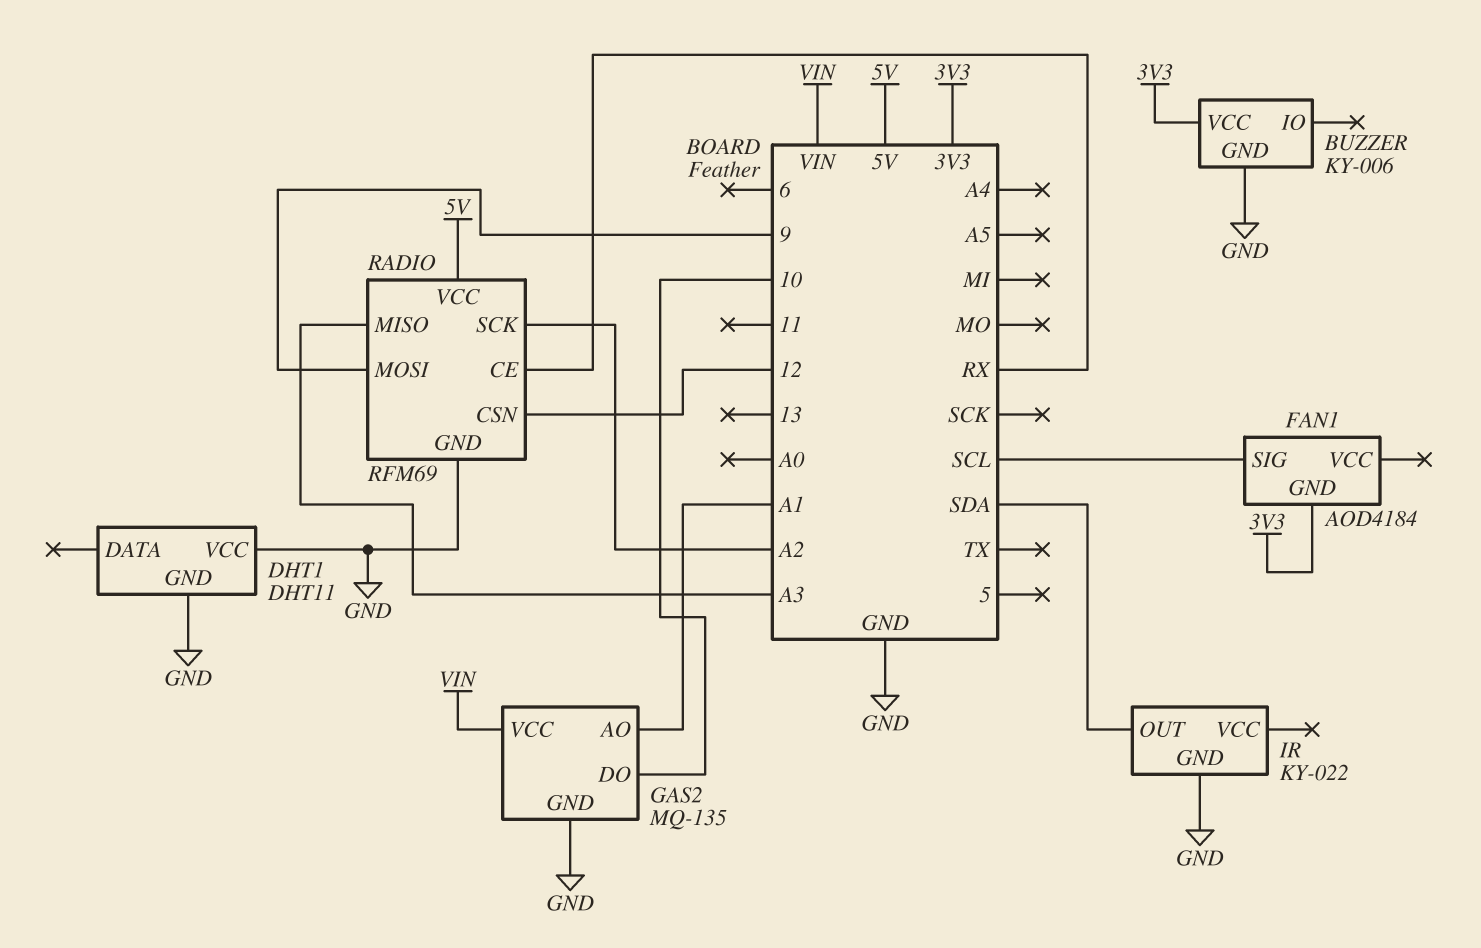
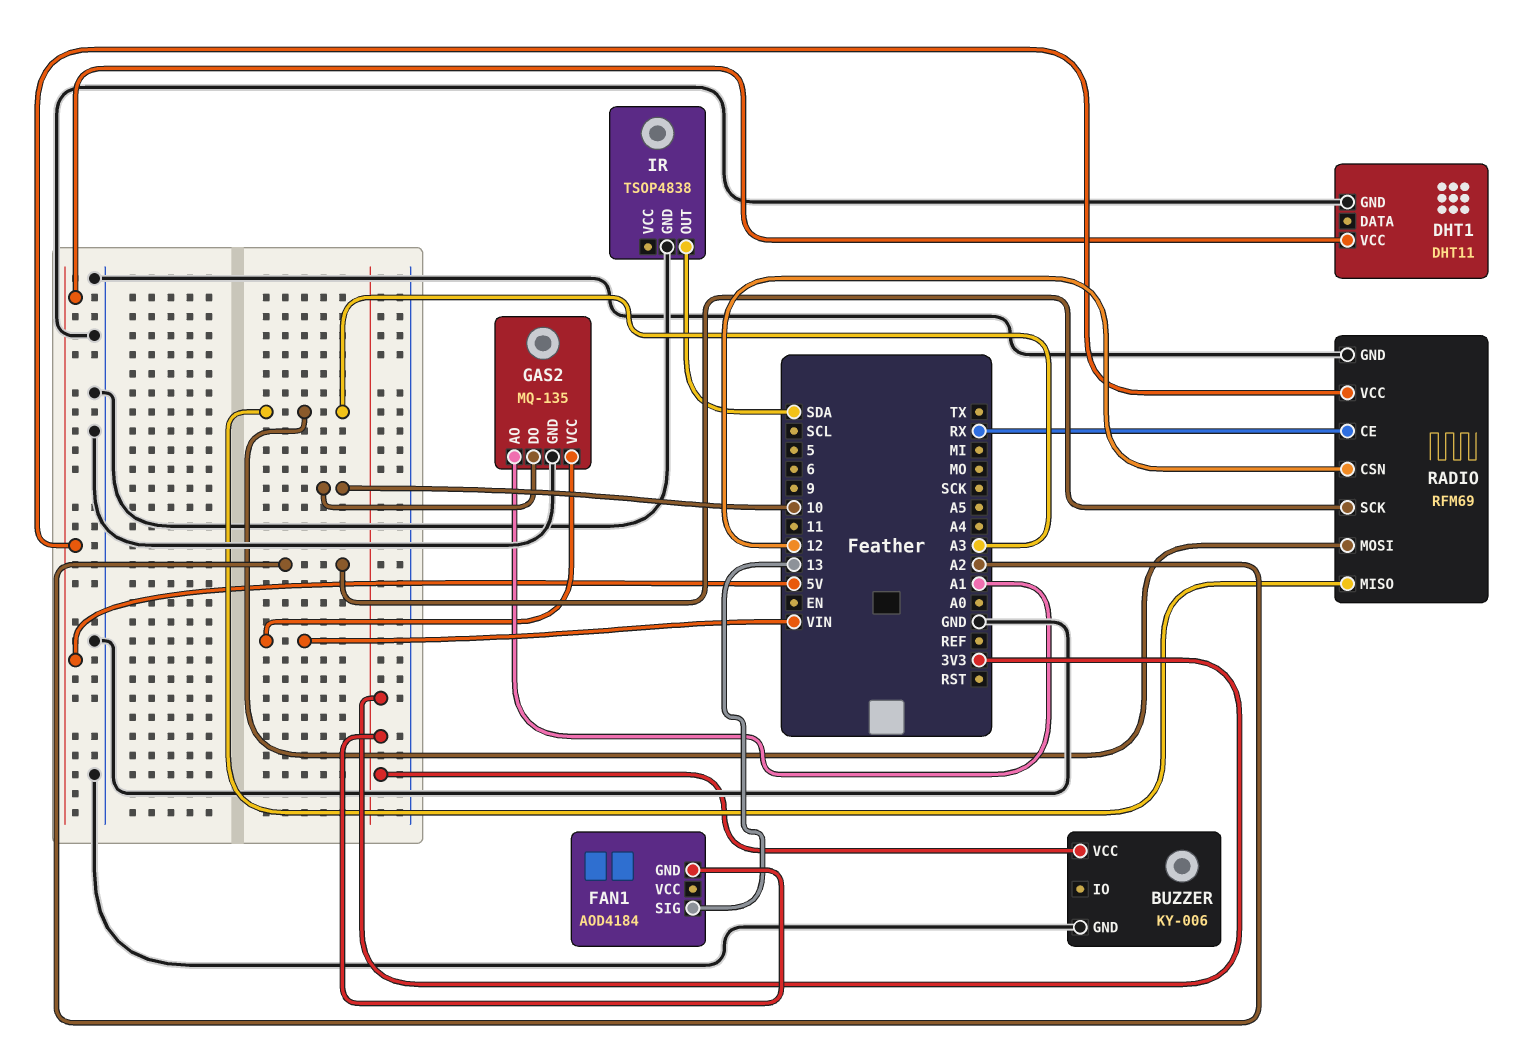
DHT1 pin VCC: GND -> 5V
FAN1 pin SIG: SCL -> 13
IR: KY-022 -> TSOP4838
RADIO pin MOSI: 9 -> A3

